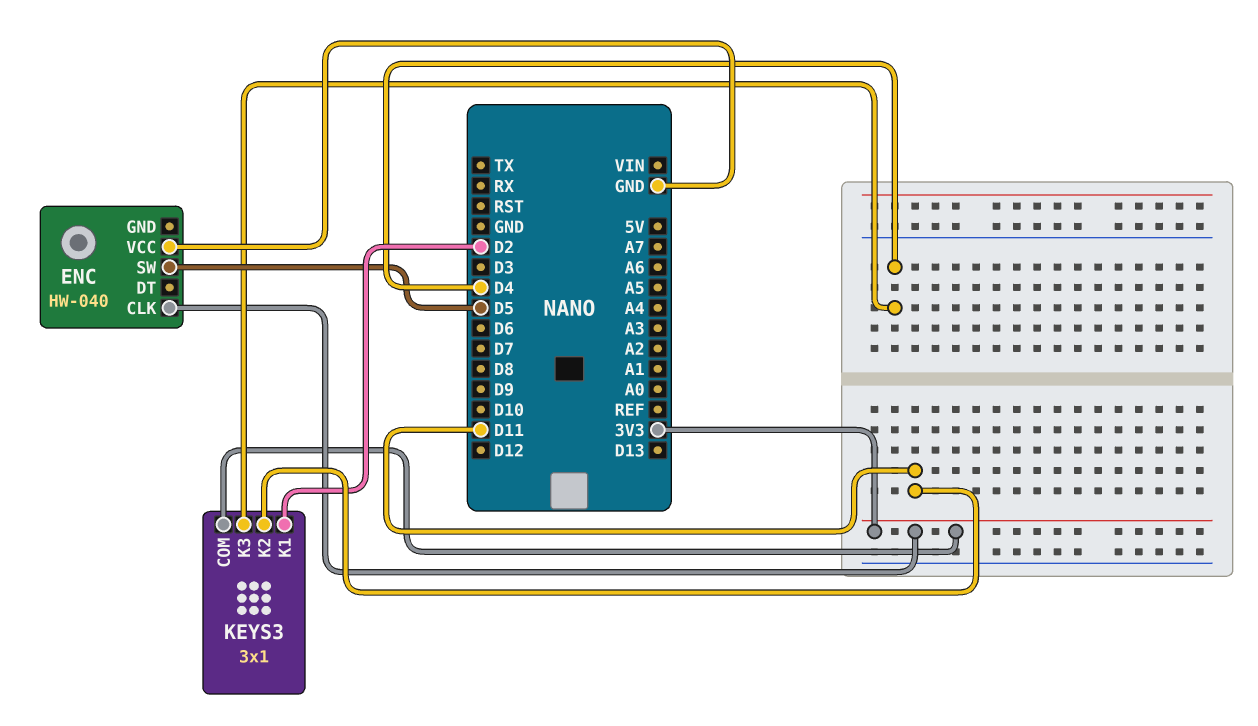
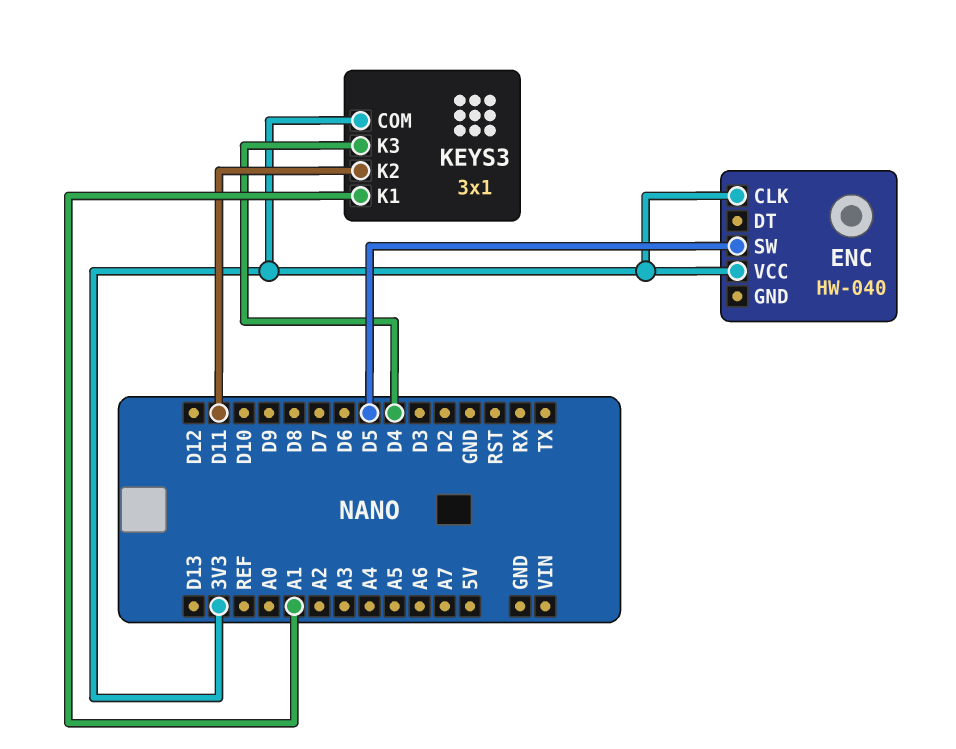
ENC pin VCC: GND -> 3V3
KEYS3 pin K1: D2 -> A1

